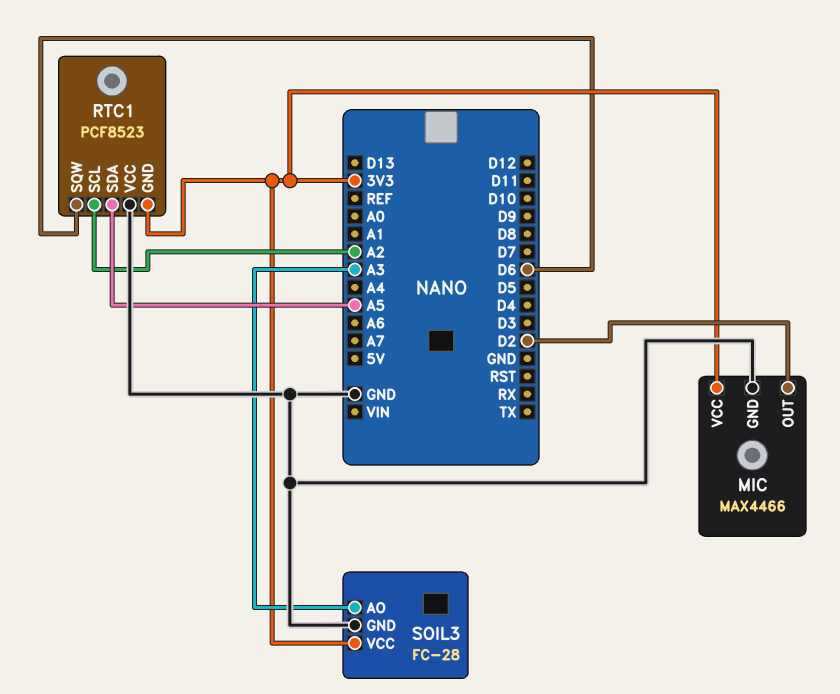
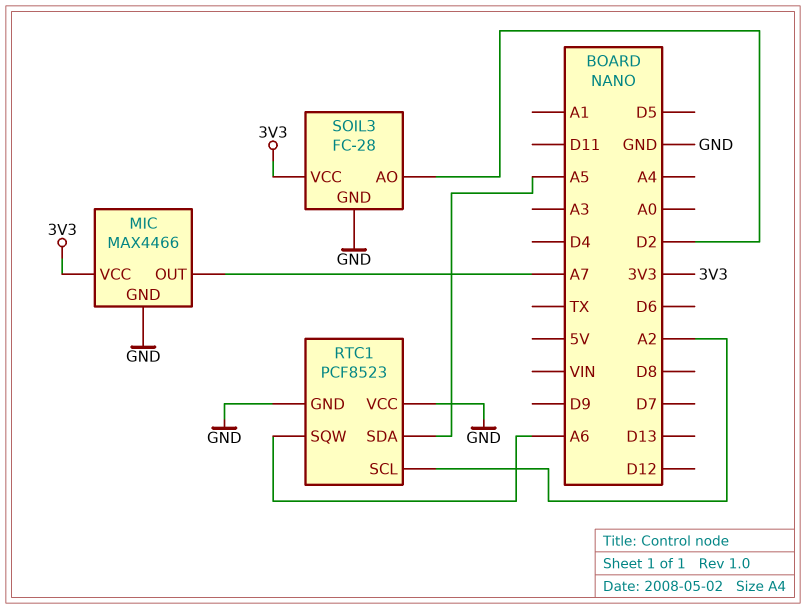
MIC pin OUT: D2 -> A7
RTC1 pin GND: 3V3 -> GND
RTC1 pin SQW: D6 -> A6
SOIL3 pin AO: A3 -> D2

